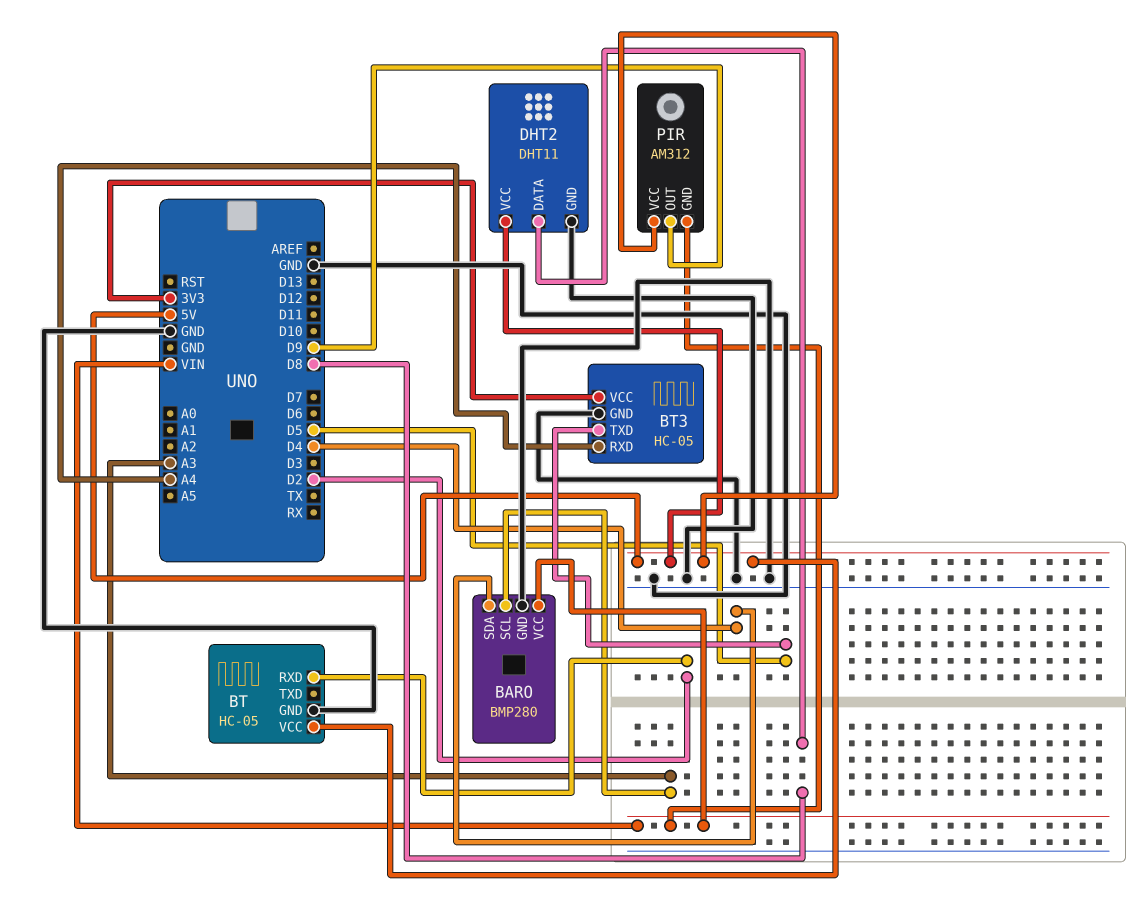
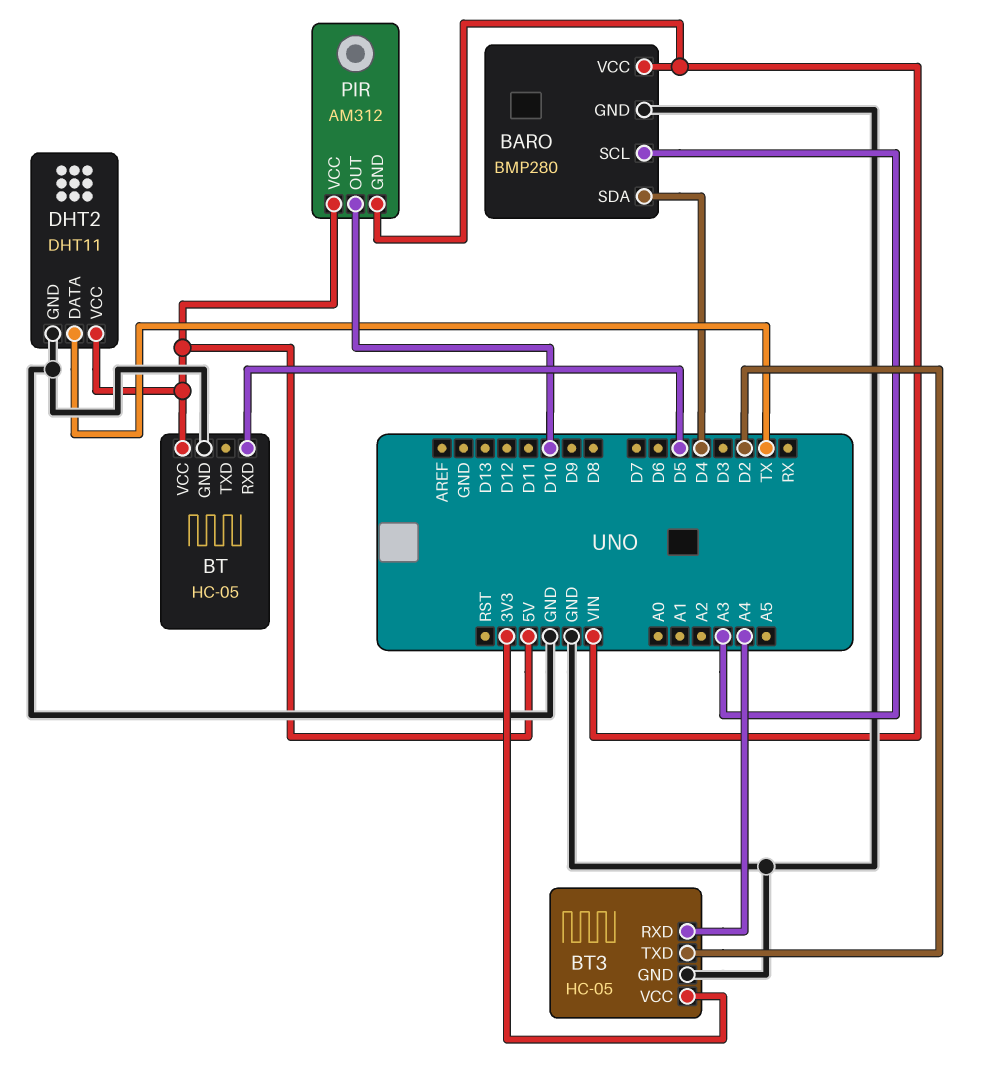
BT pin RXD: D2 -> D5
BT3 pin TXD: D5 -> D2
DHT2 pin DATA: D8 -> TX
PIR pin OUT: D9 -> D10

